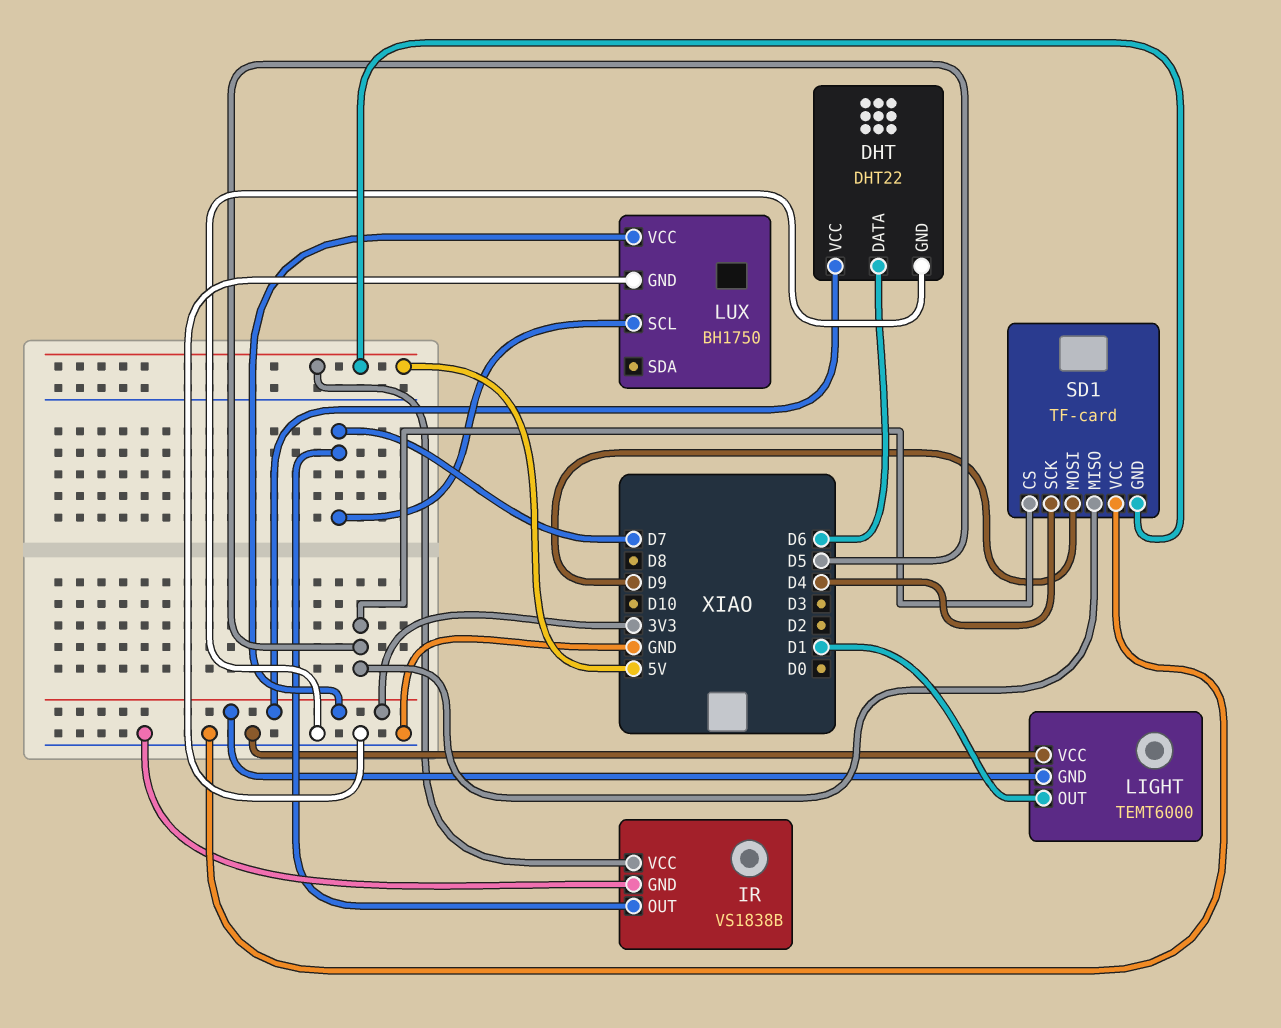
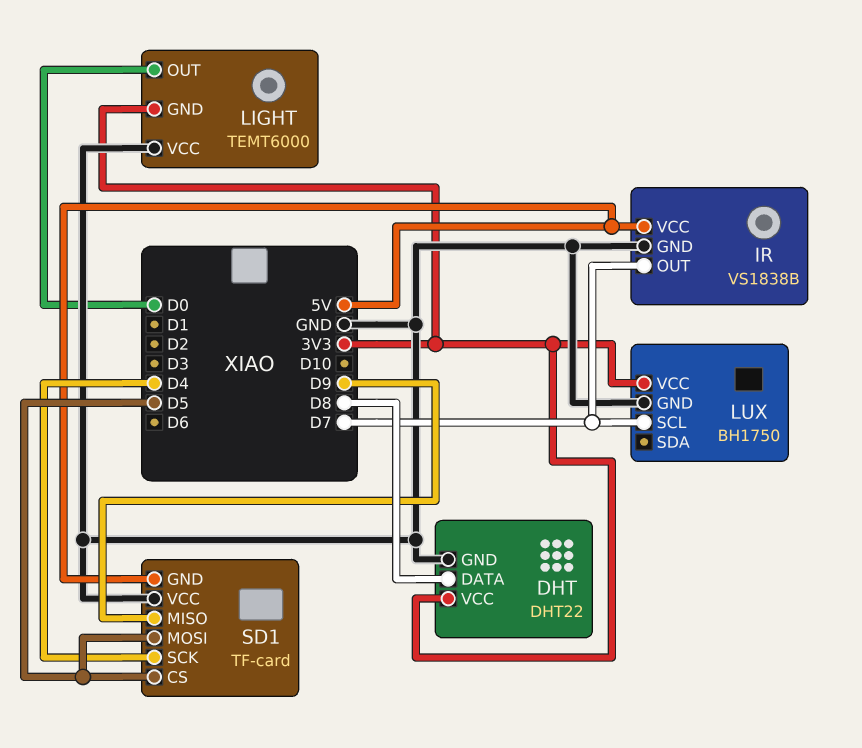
DHT pin DATA: D6 -> D8
LIGHT pin OUT: D1 -> D0
SD1 pin MISO: D5 -> D9
SD1 pin MOSI: D9 -> D5

